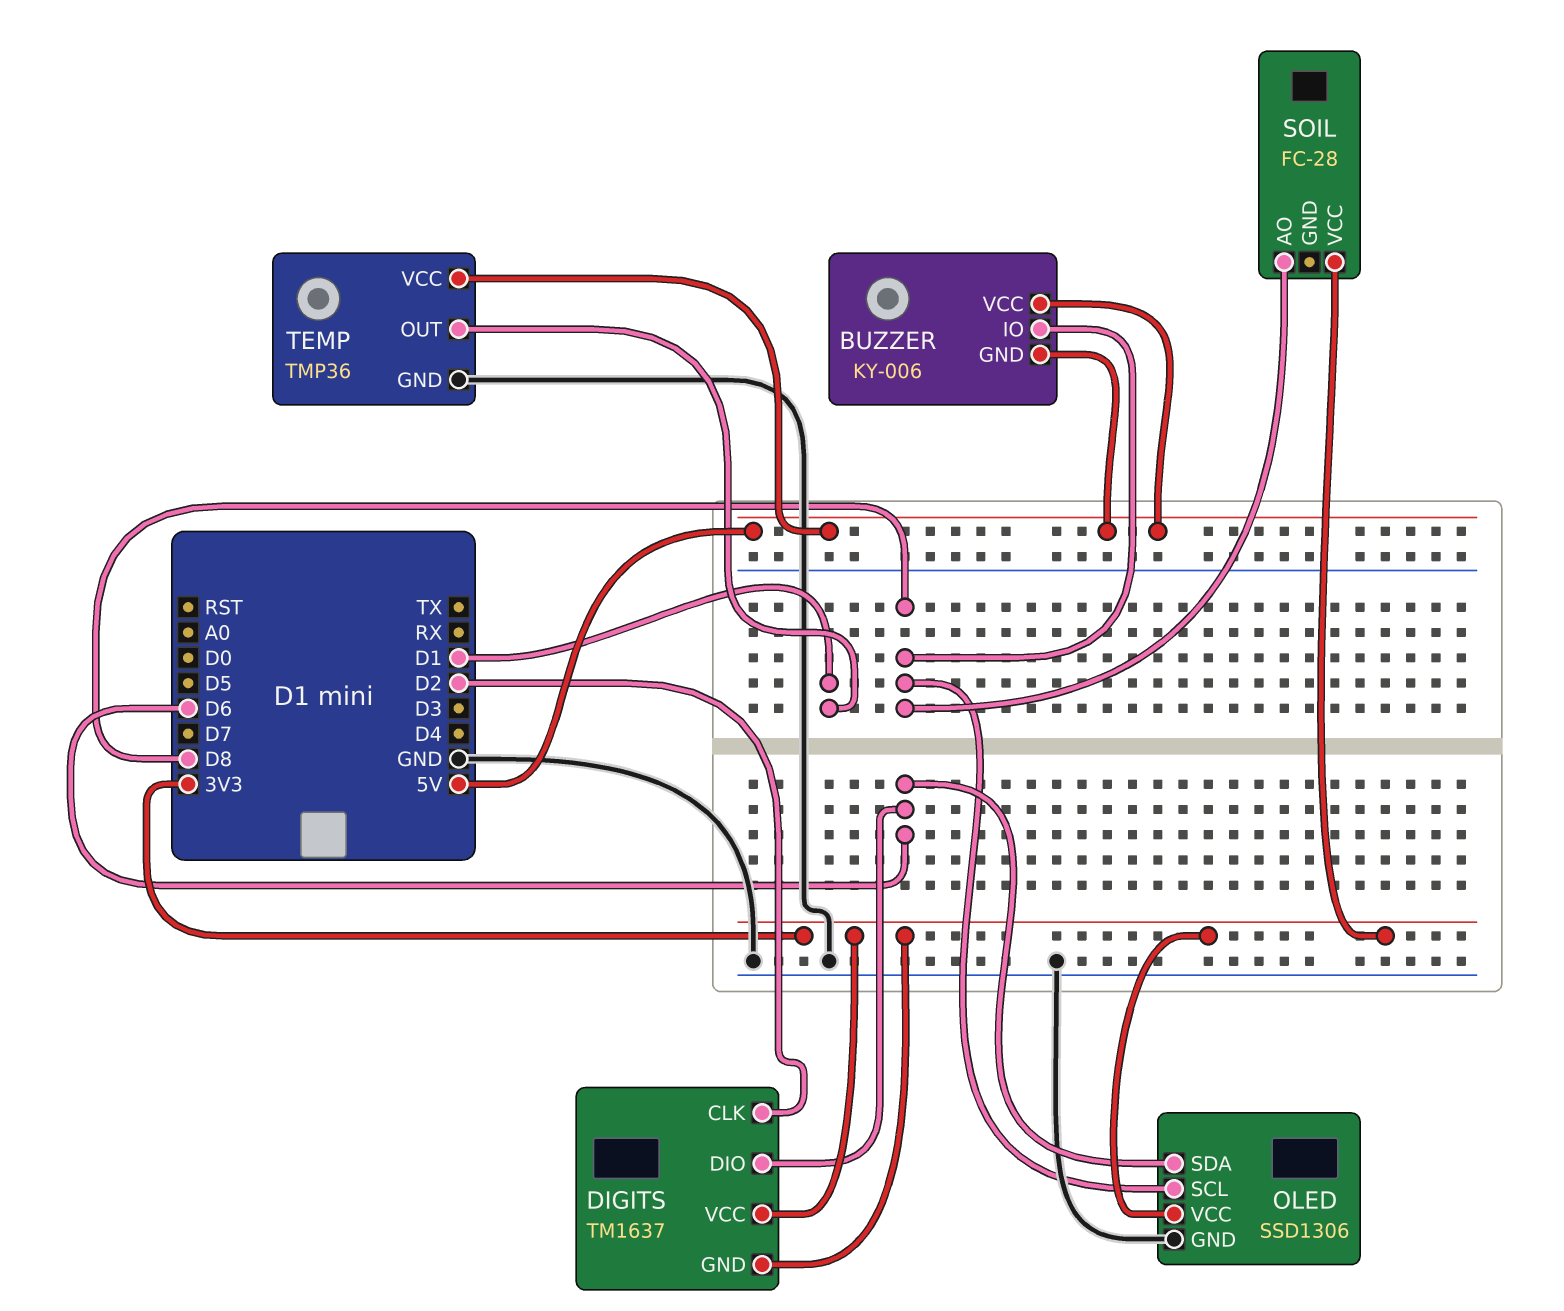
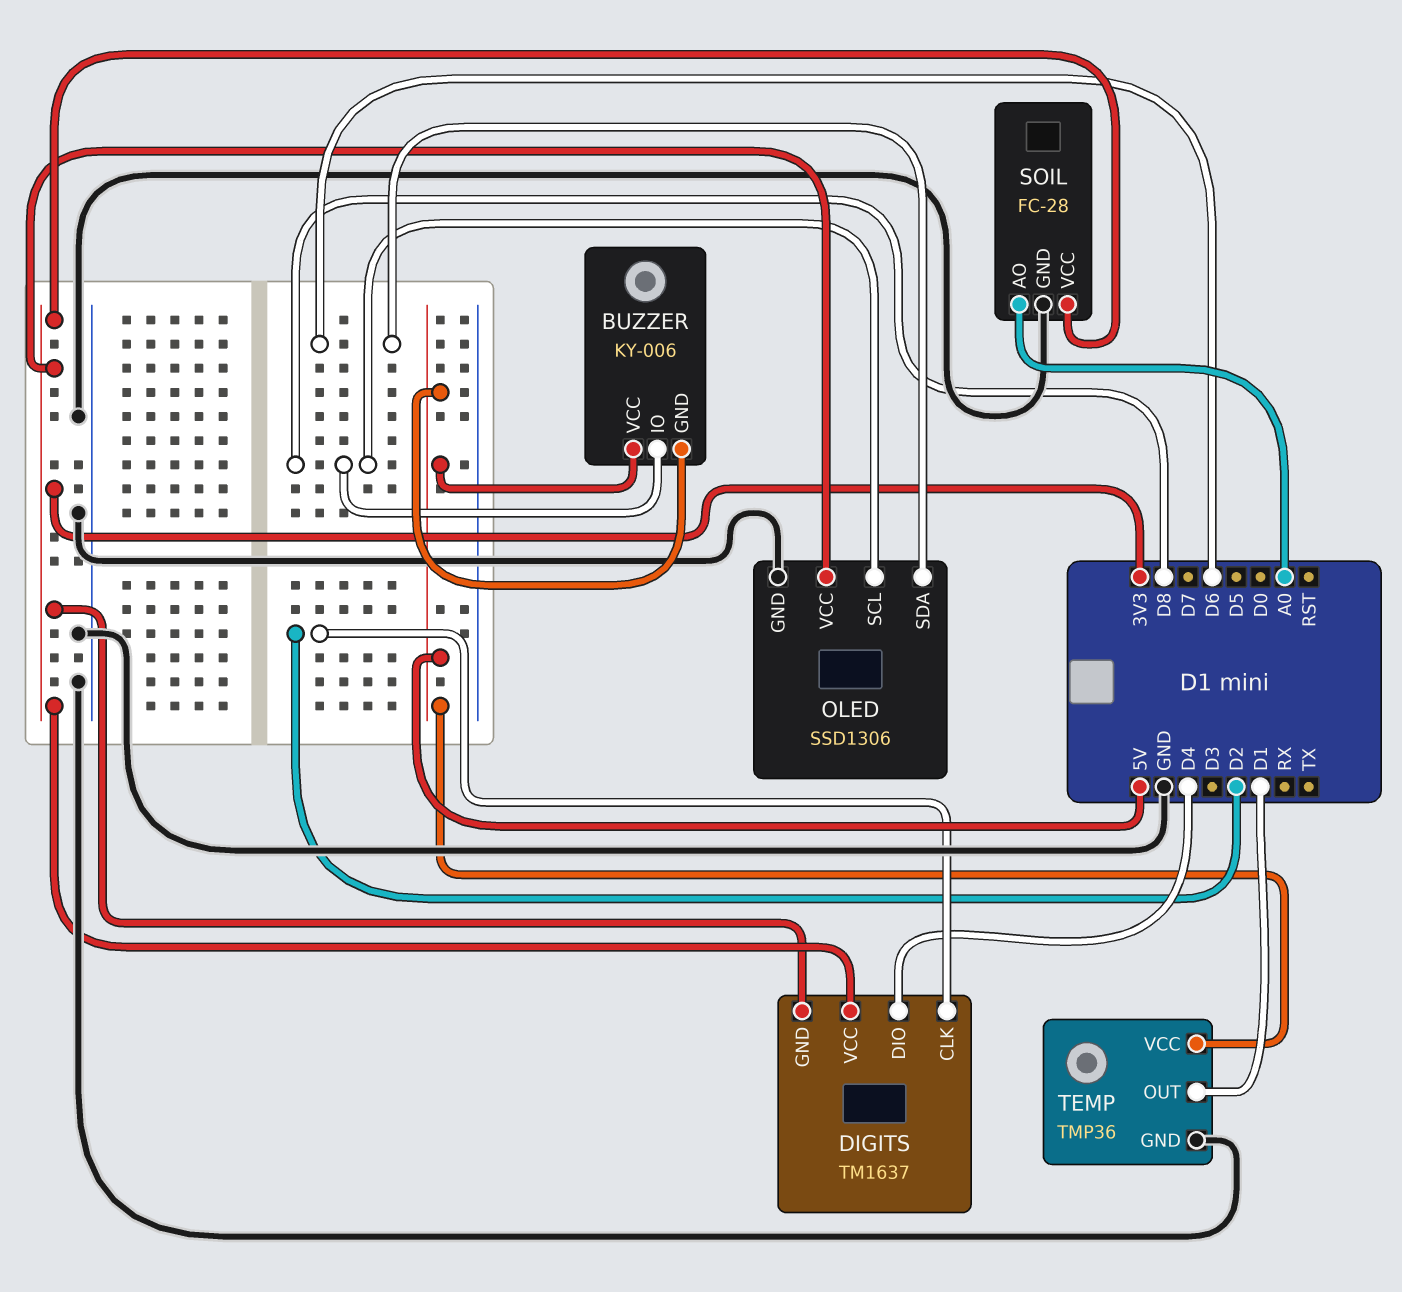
DIGITS pin DIO: D6 -> D4
SOIL pin AO: D8 -> A0
SOIL pin GND: none -> GND

